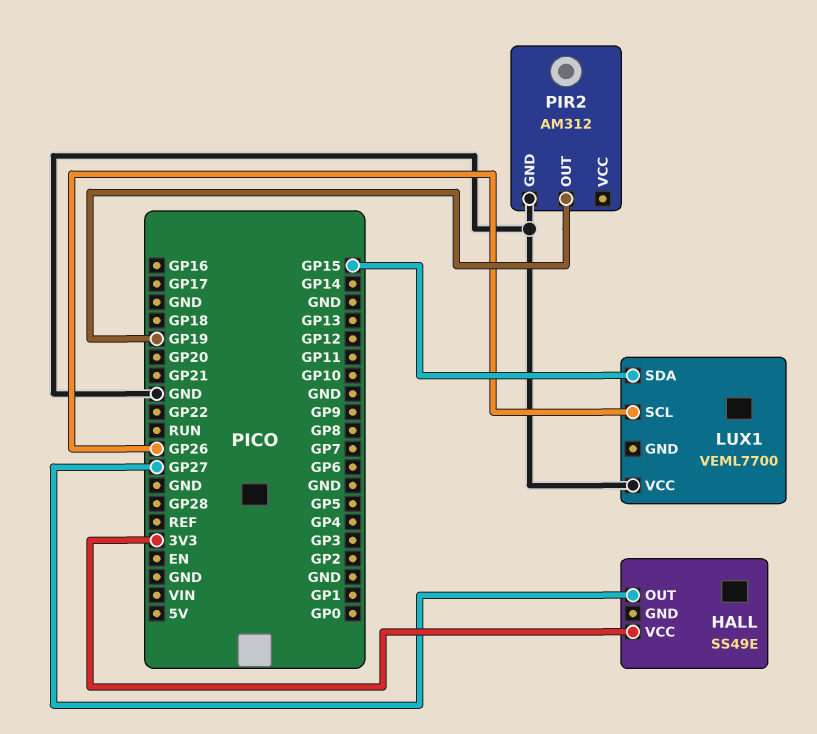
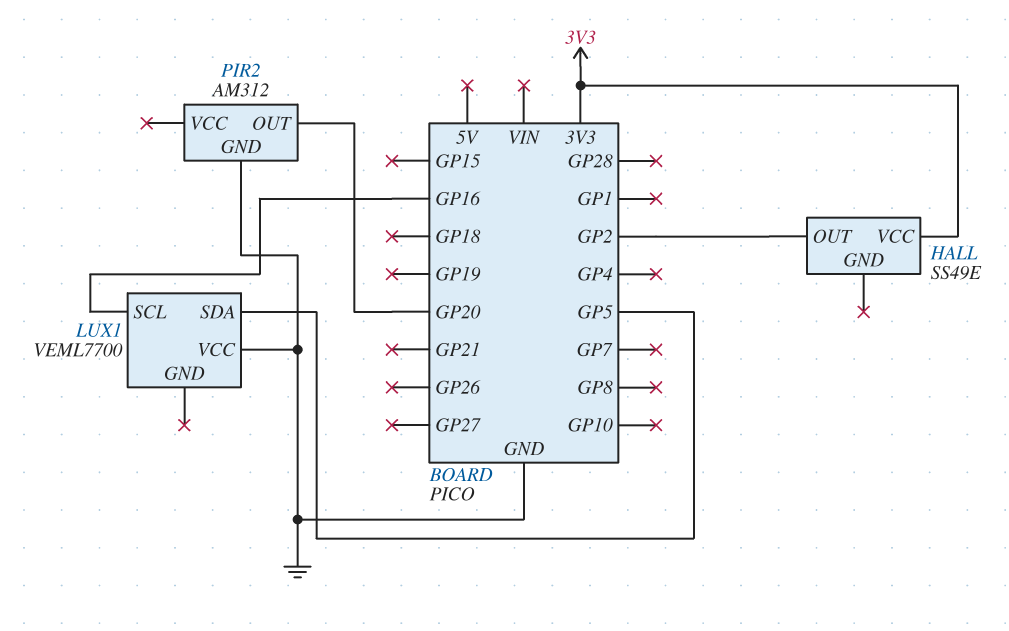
HALL pin OUT: GP27 -> GP2
LUX1 pin SCL: GP26 -> GP16
LUX1 pin SDA: GP15 -> GP5
PIR2 pin OUT: GP19 -> GP20

